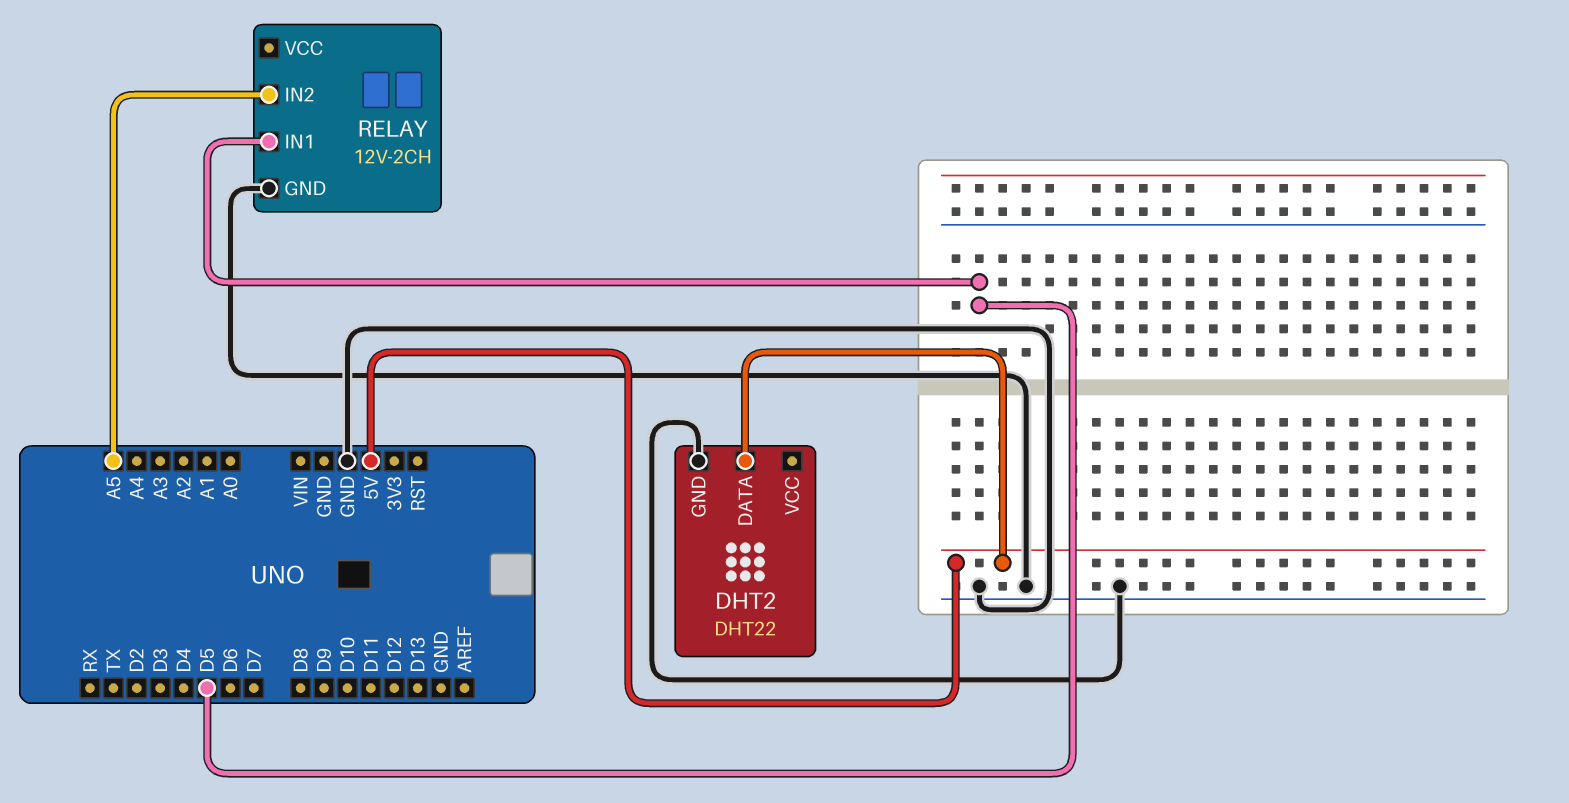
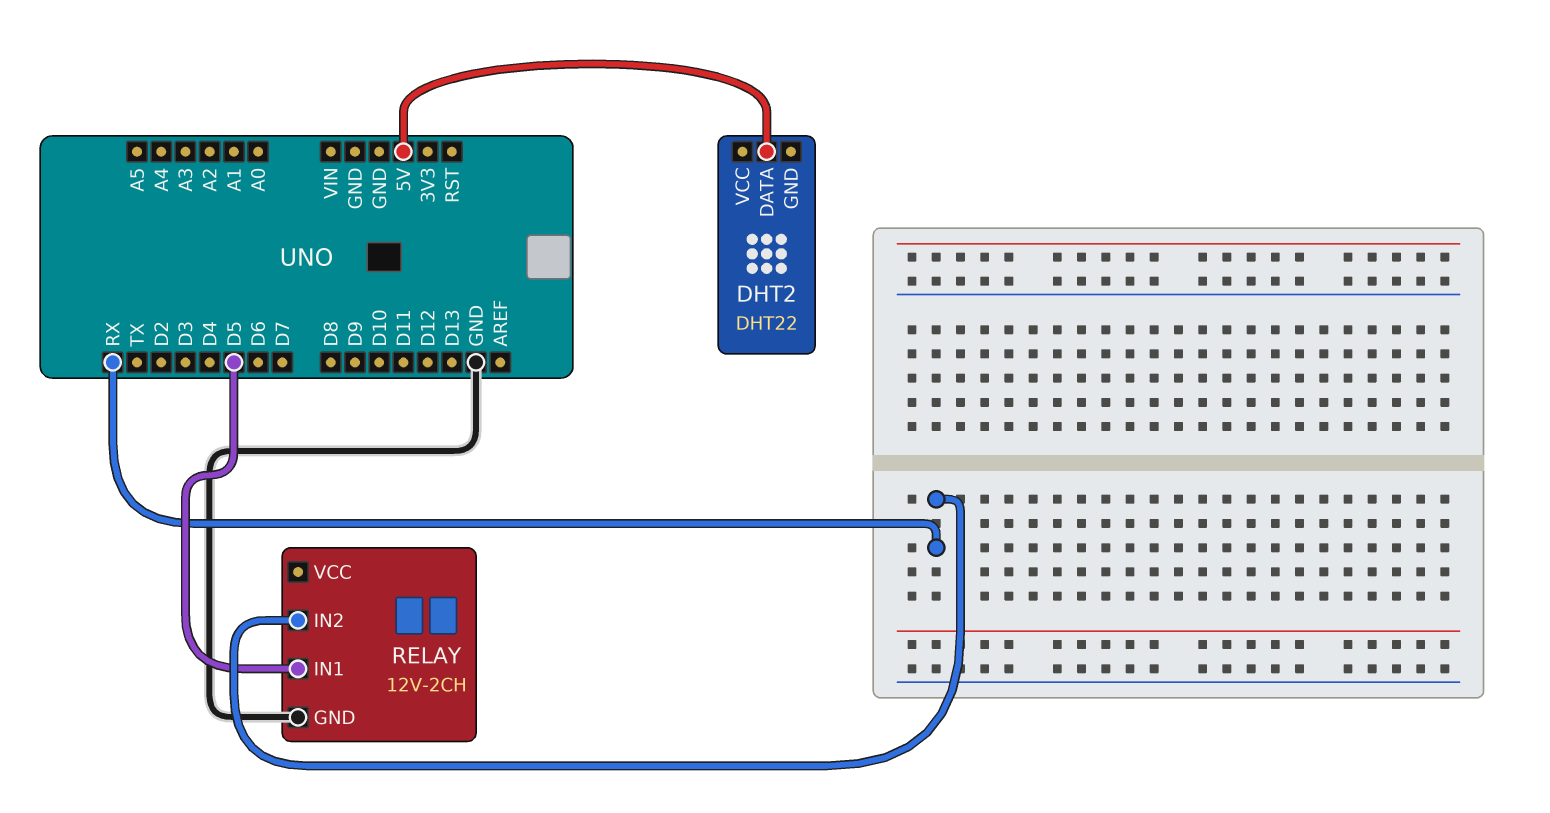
DHT2 pin GND: GND -> none
RELAY pin IN2: A5 -> RX

